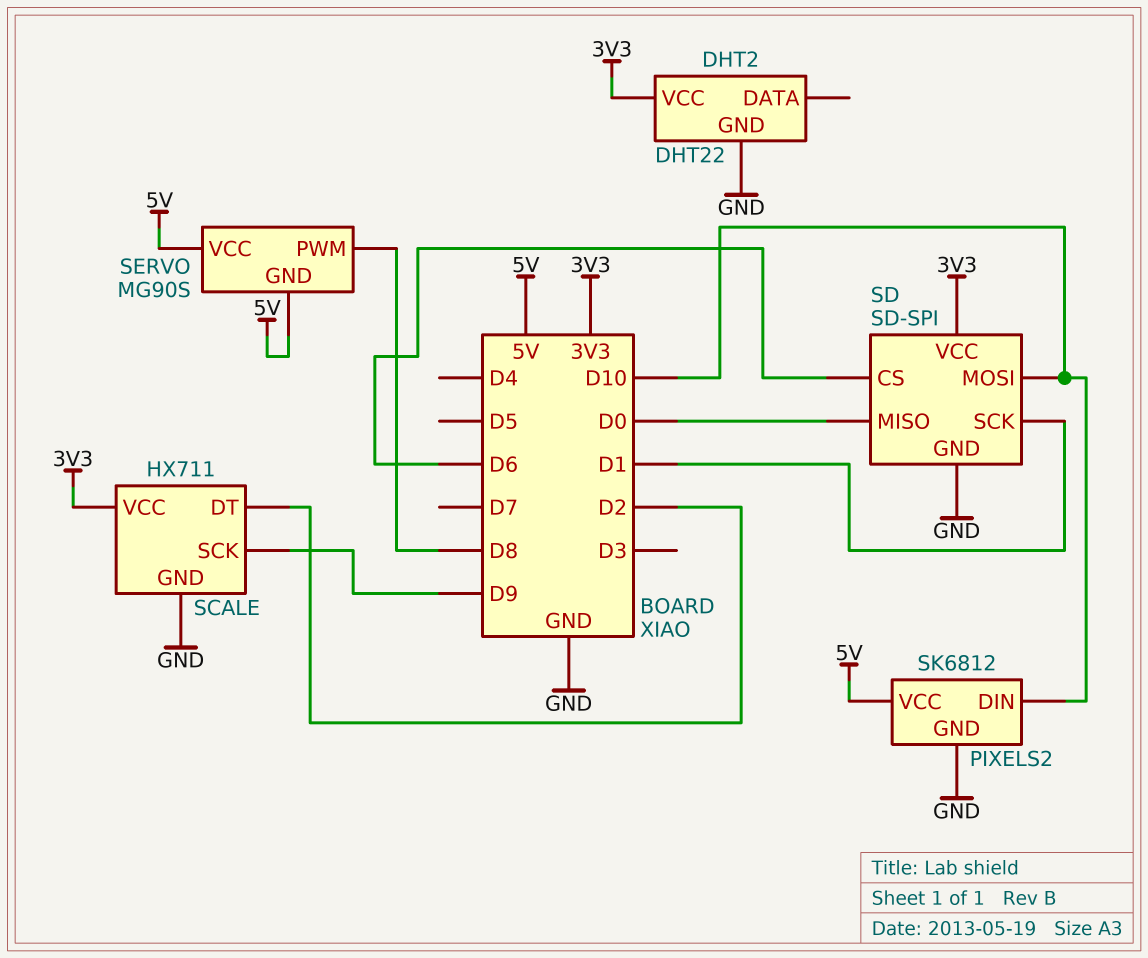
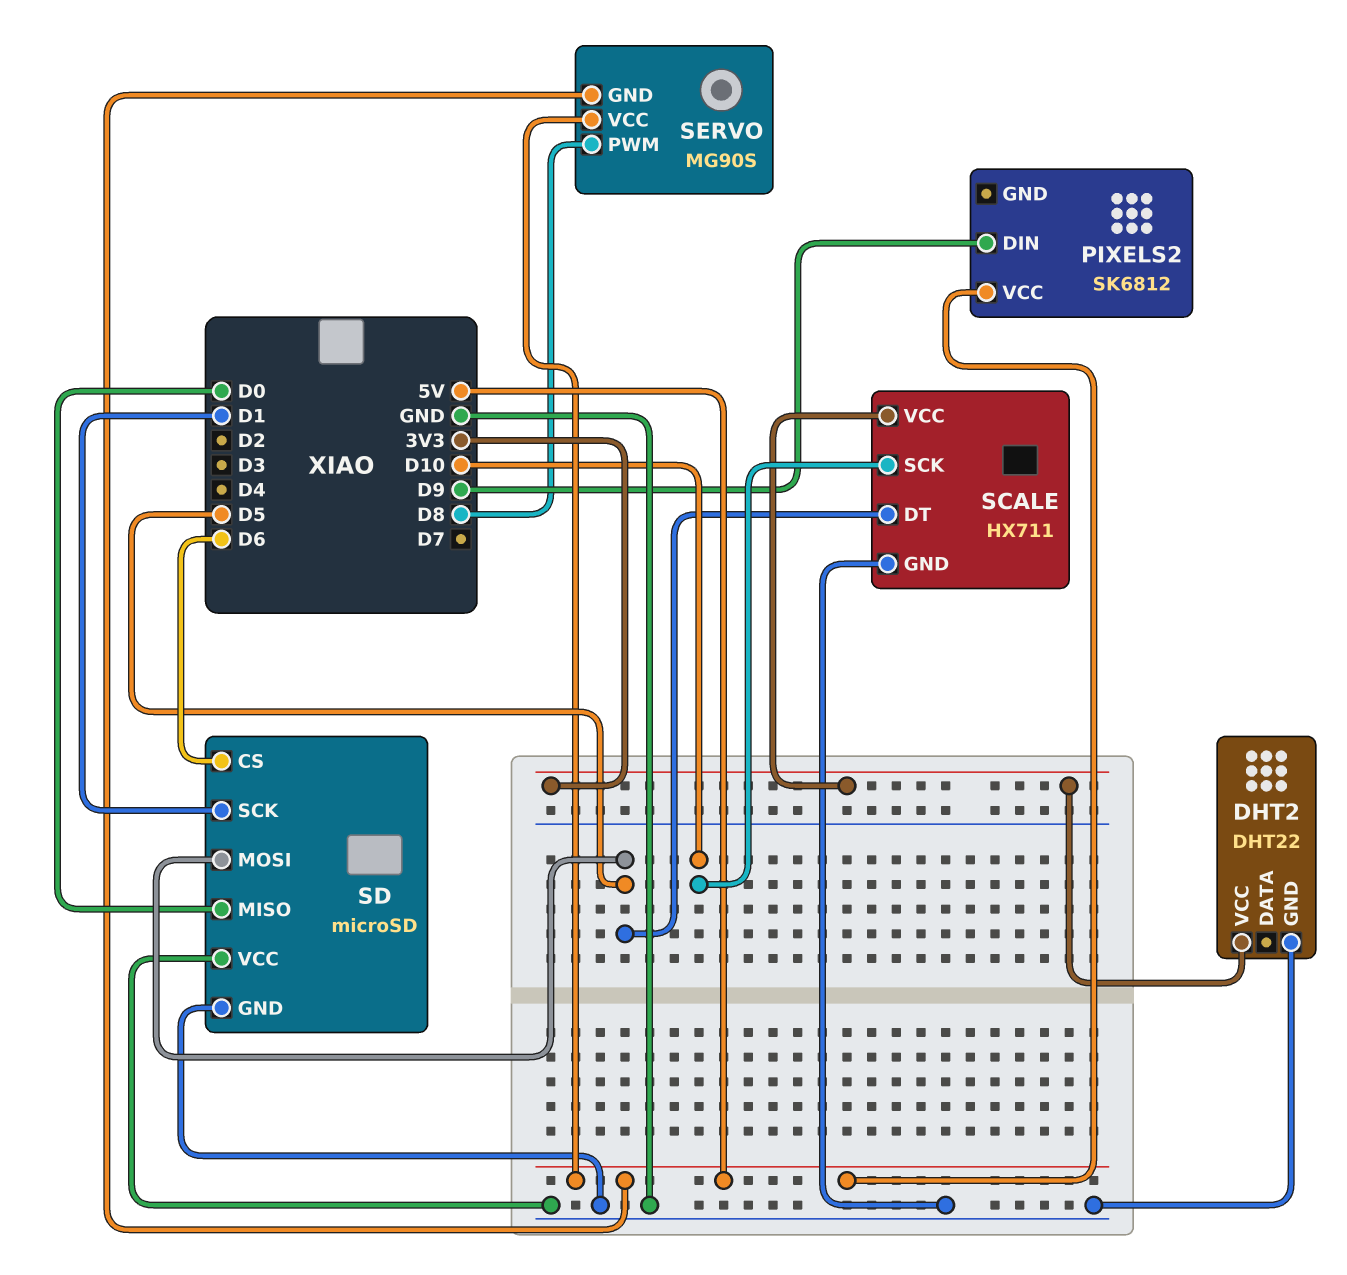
PIXELS2 pin DIN: D10 -> D9
PIXELS2 pin GND: GND -> none
SCALE pin DT: D2 -> D5
SCALE pin SCK: D9 -> D10
SD: SD-SPI -> microSD
SD pin MOSI: D10 -> D5
SD pin VCC: 3V3 -> GND

